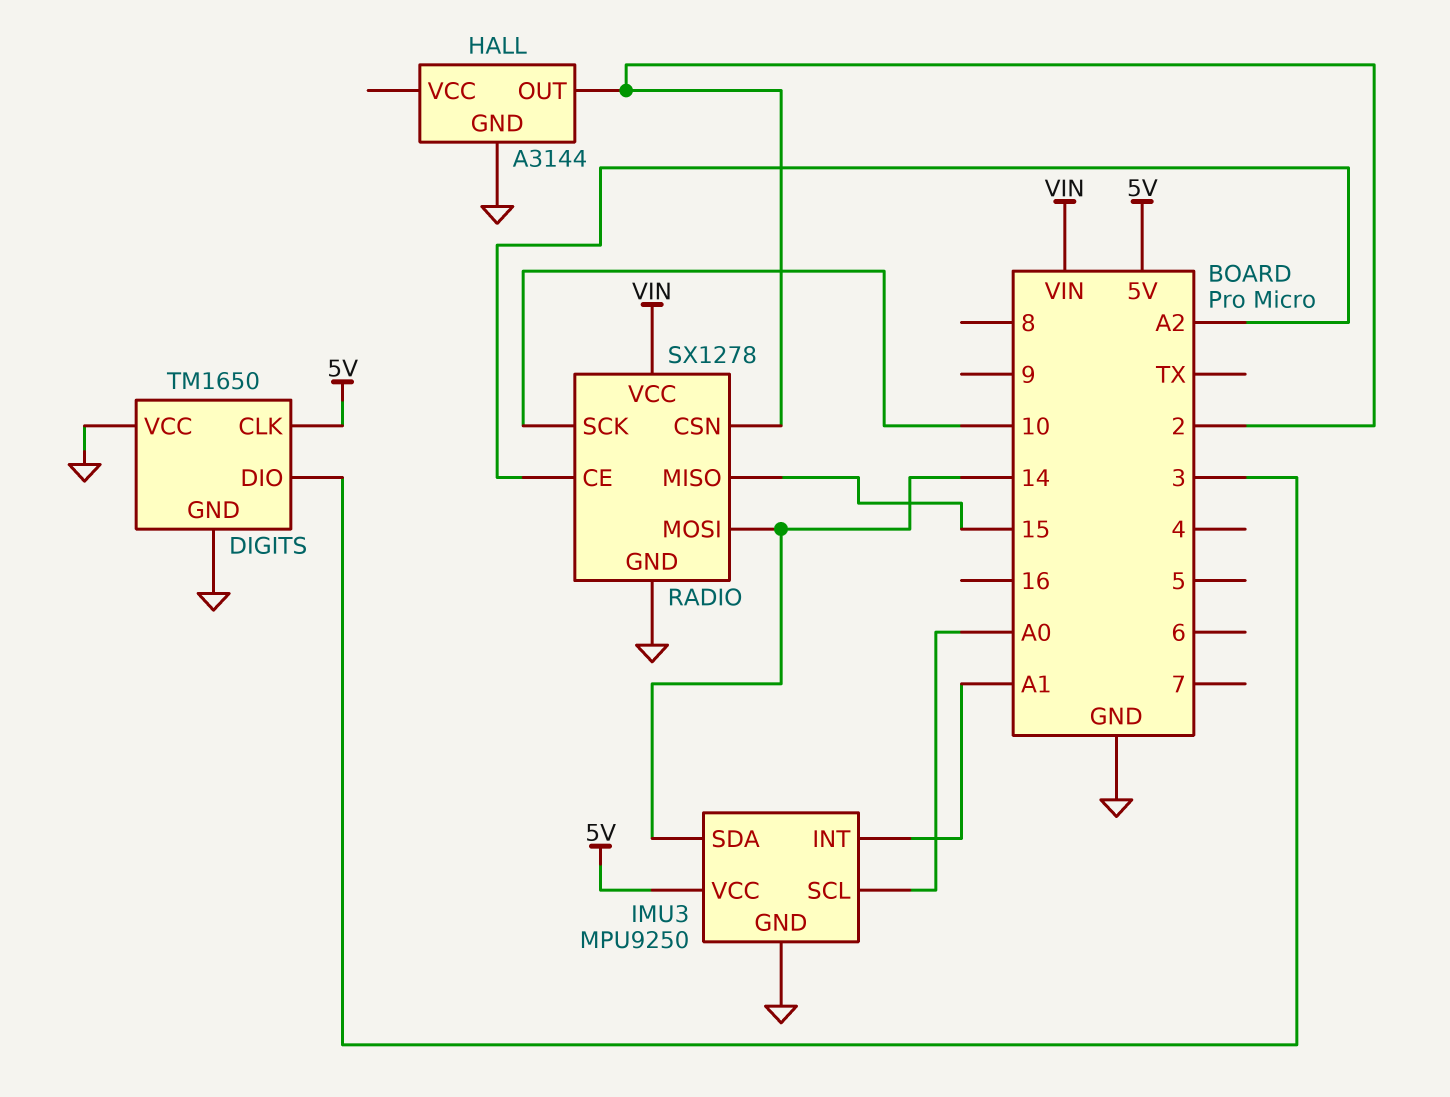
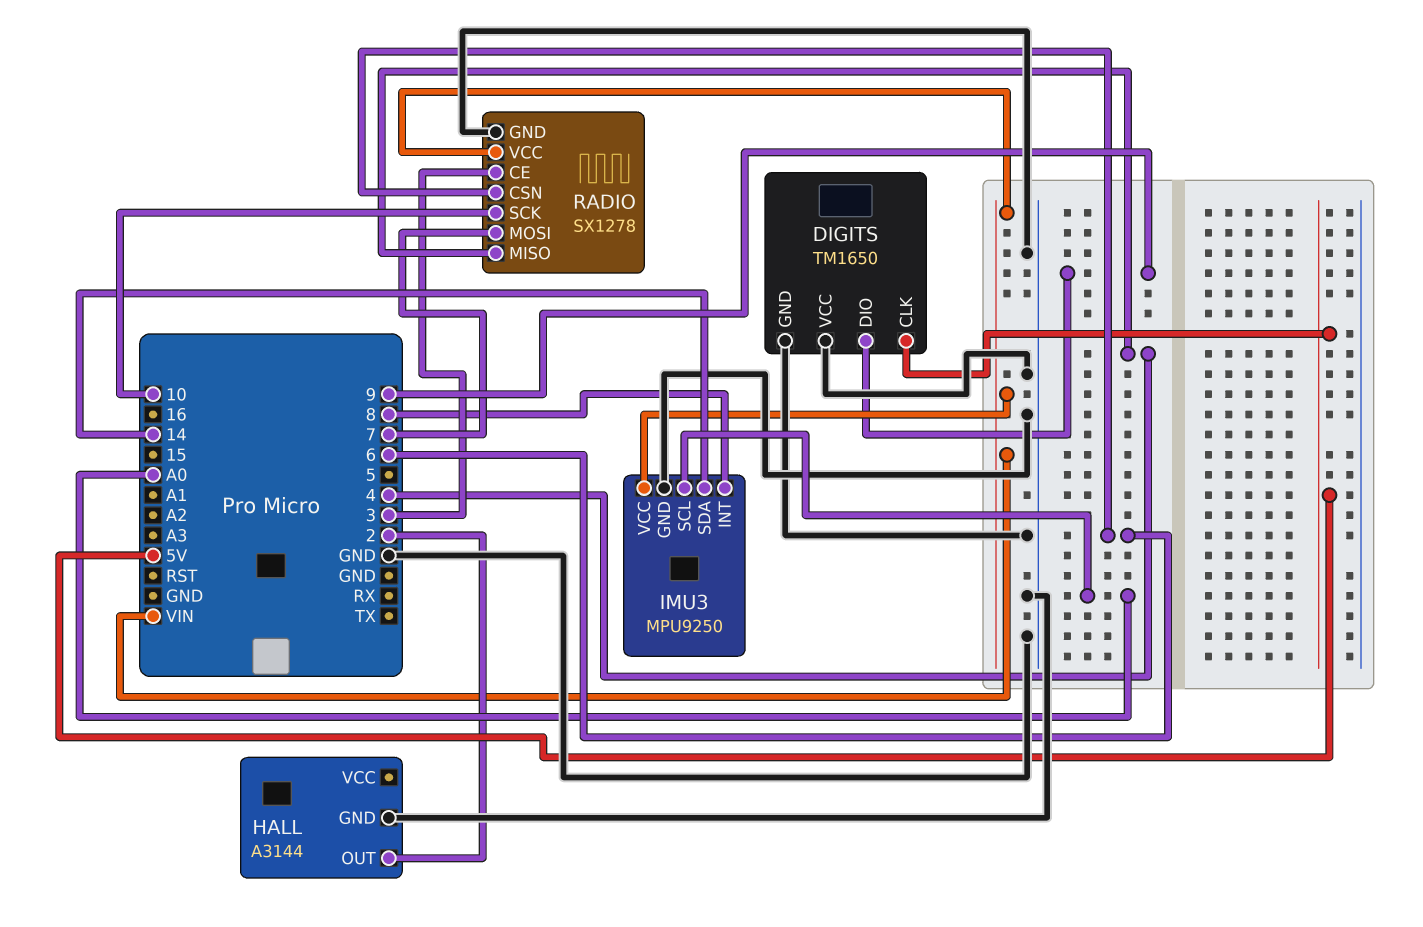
DIGITS pin DIO: 3 -> 9
IMU3 pin INT: A1 -> 8
IMU3 pin VCC: 5V -> VIN
RADIO pin CE: A2 -> 3
RADIO pin CSN: 2 -> 6
RADIO pin MISO: 15 -> 4
RADIO pin MOSI: 14 -> 7

